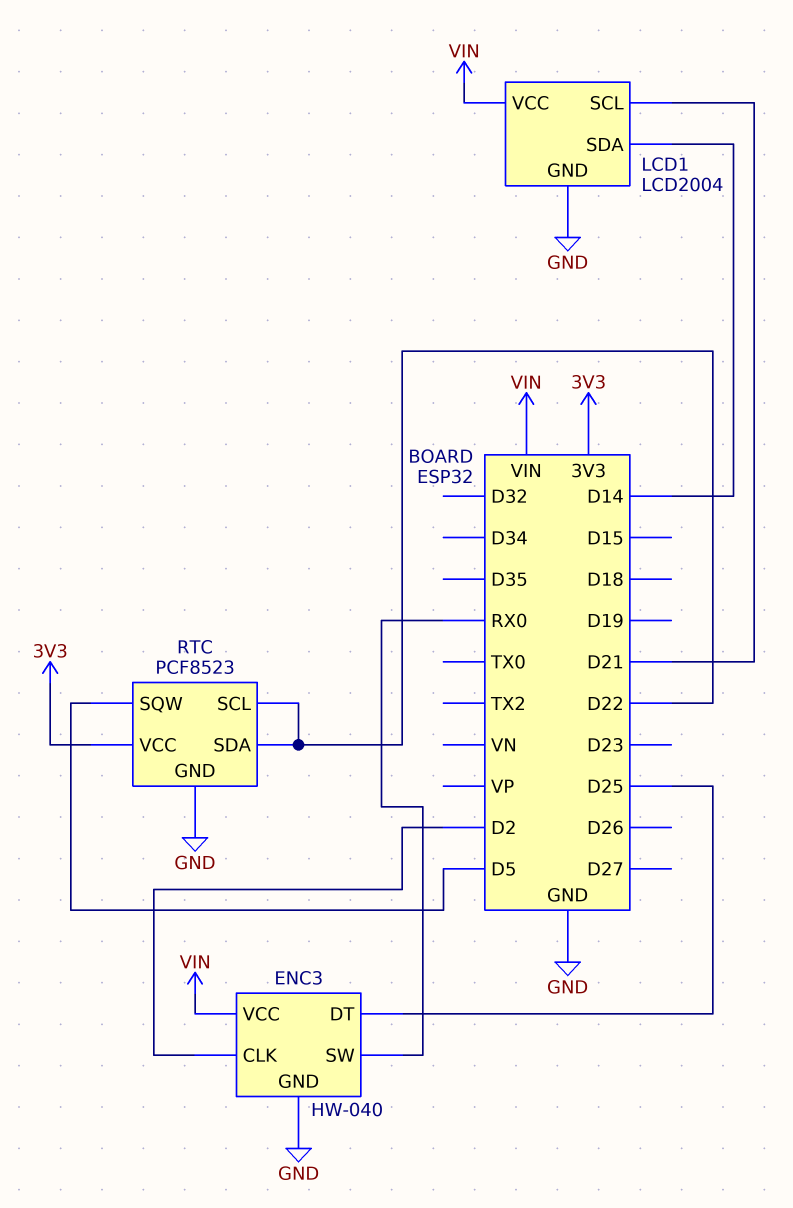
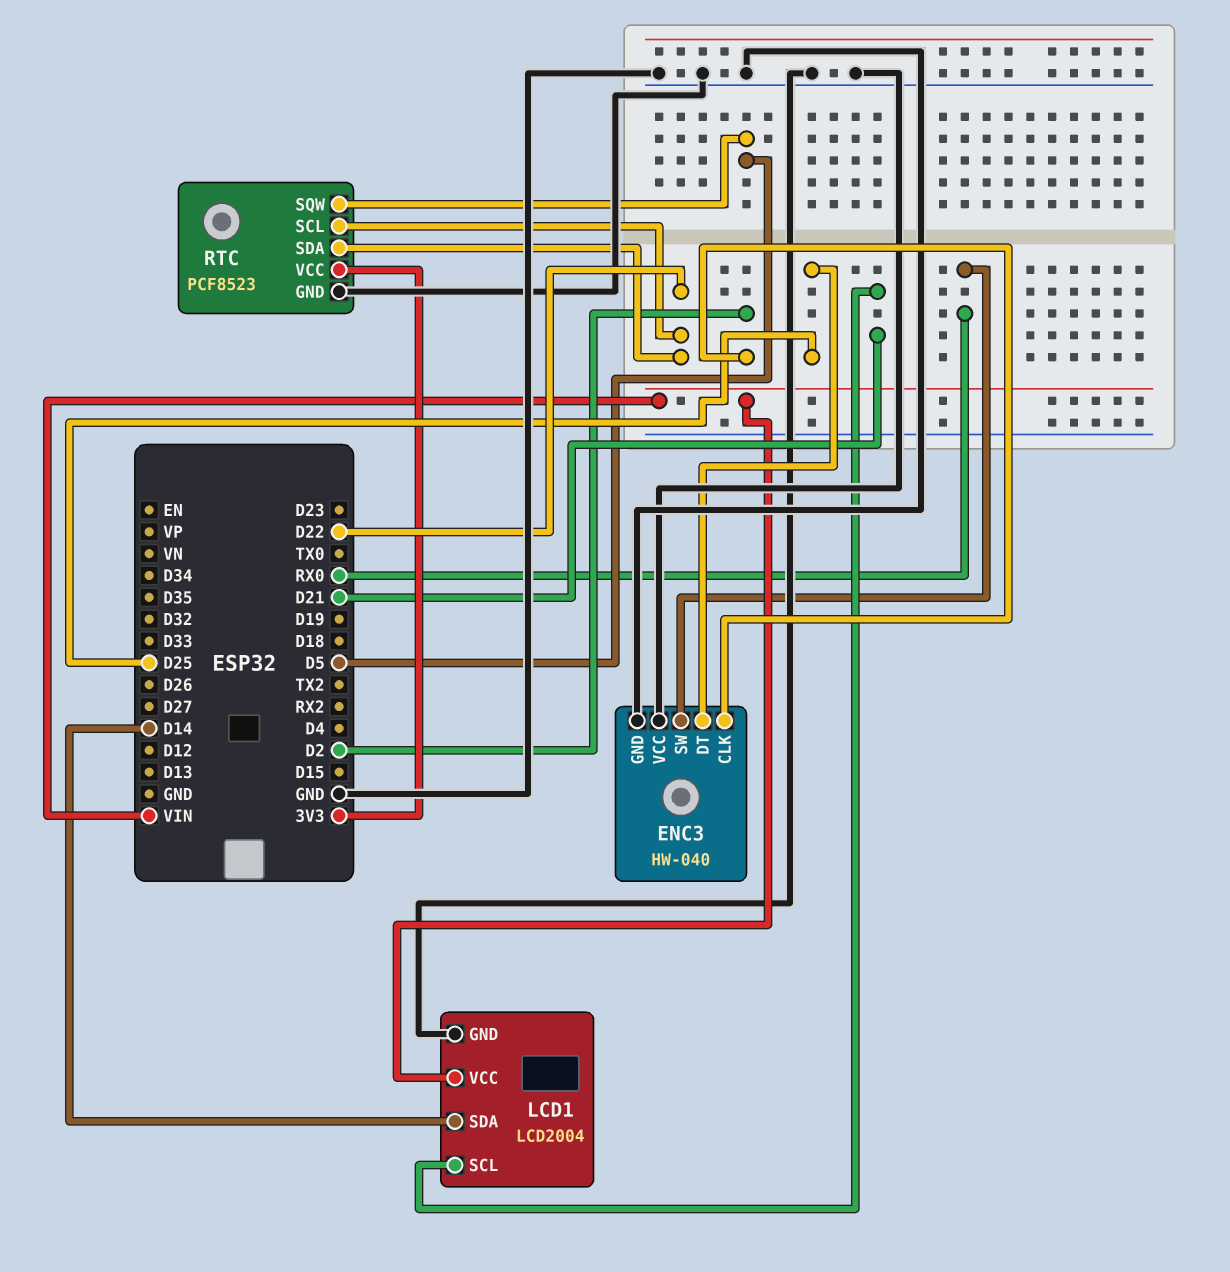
ENC3 pin VCC: VIN -> GND

